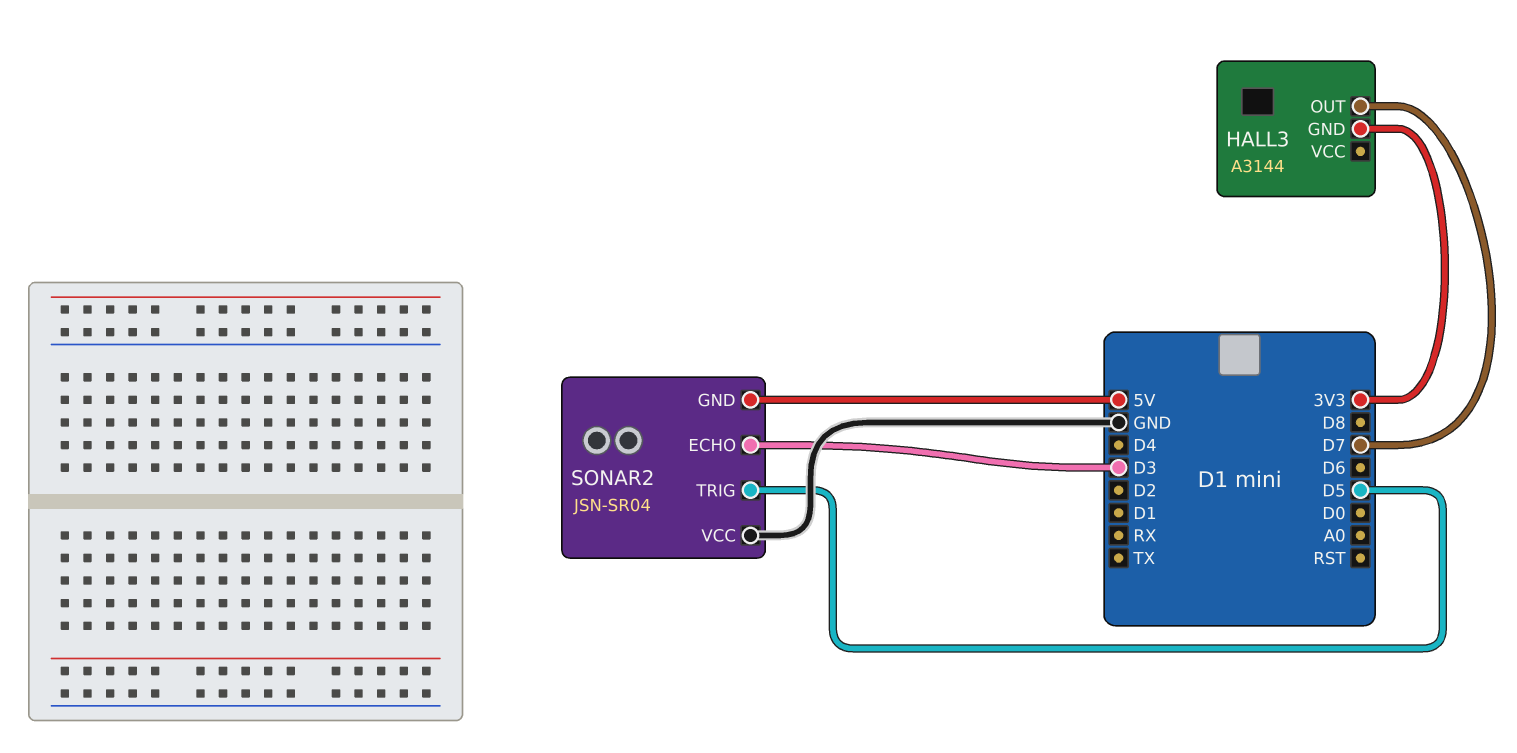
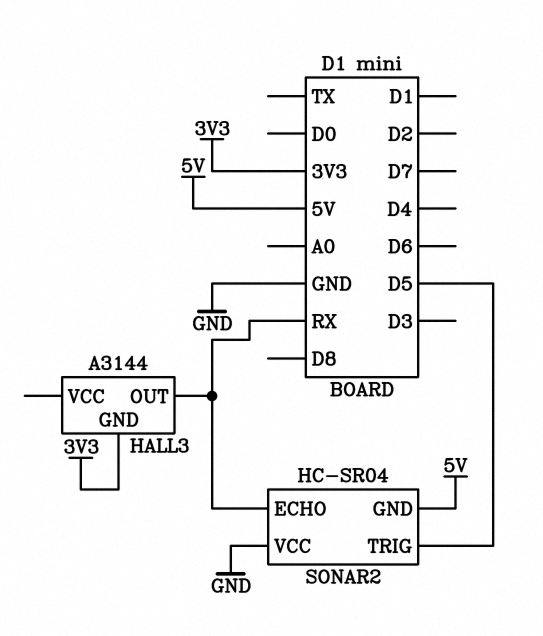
HALL3 pin OUT: D7 -> RX
SONAR2: JSN-SR04 -> HC-SR04
SONAR2 pin ECHO: D3 -> RX

